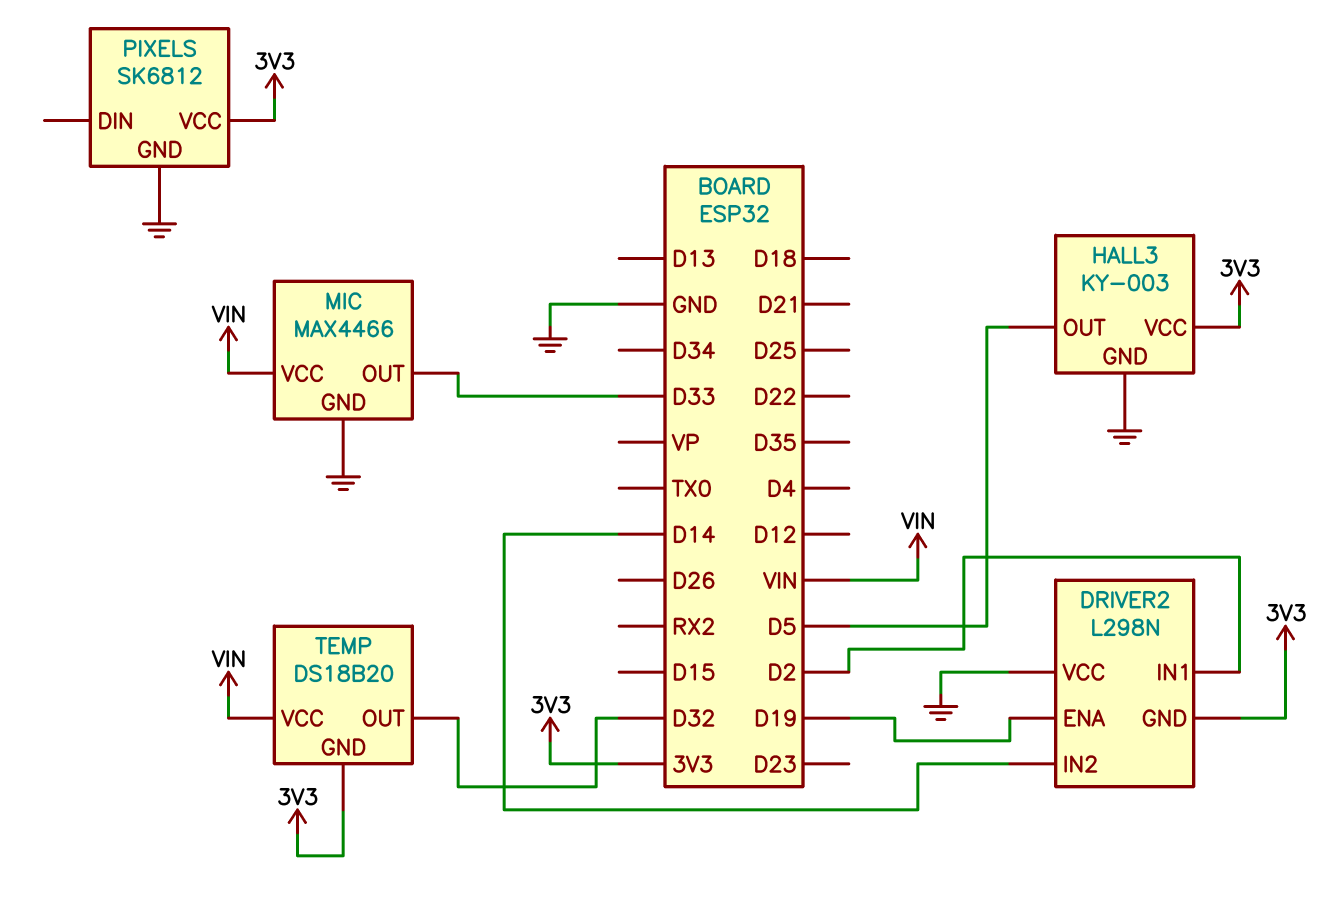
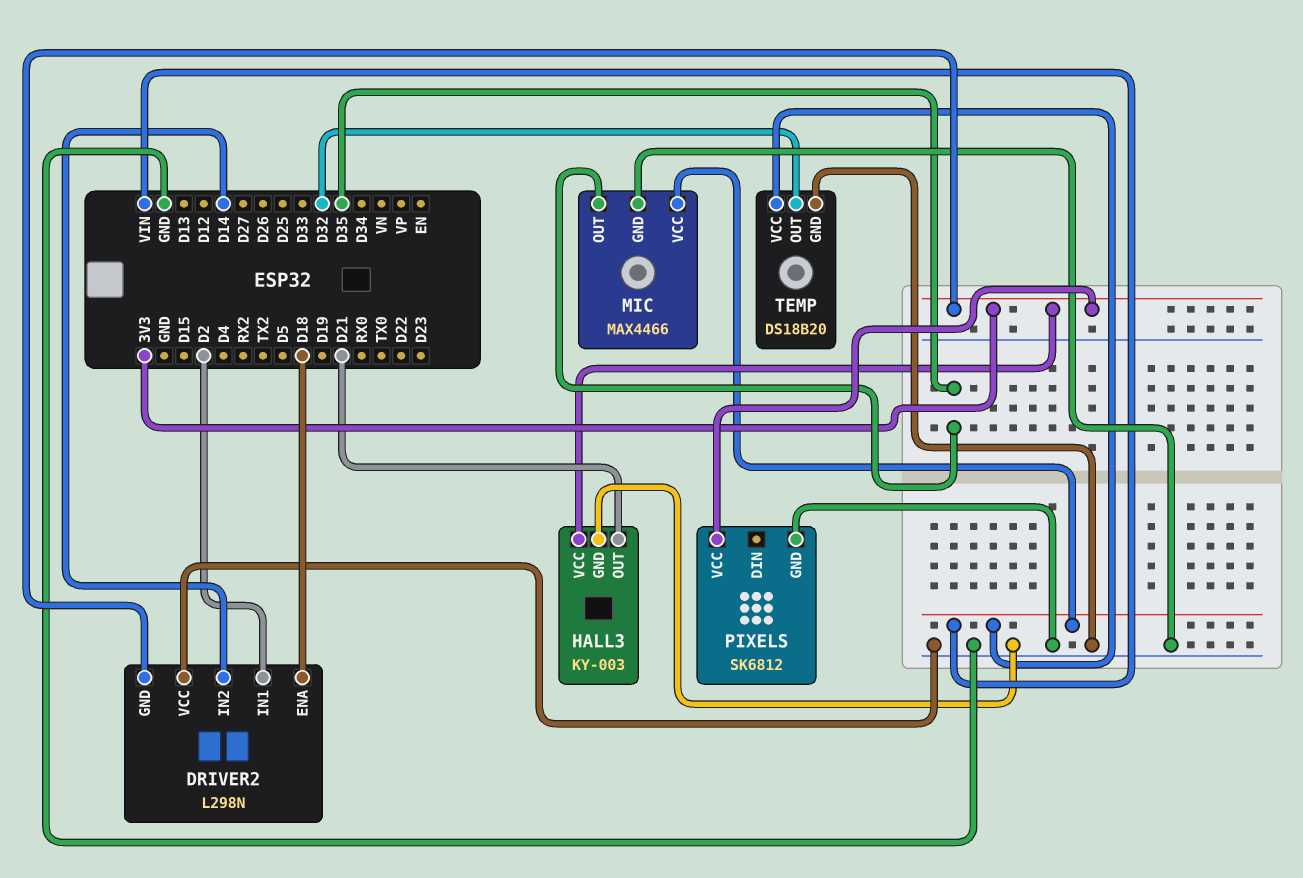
DRIVER2 pin ENA: D19 -> D18
HALL3 pin OUT: D5 -> D21
MIC pin OUT: D33 -> D35
TEMP pin GND: 3V3 -> GND

